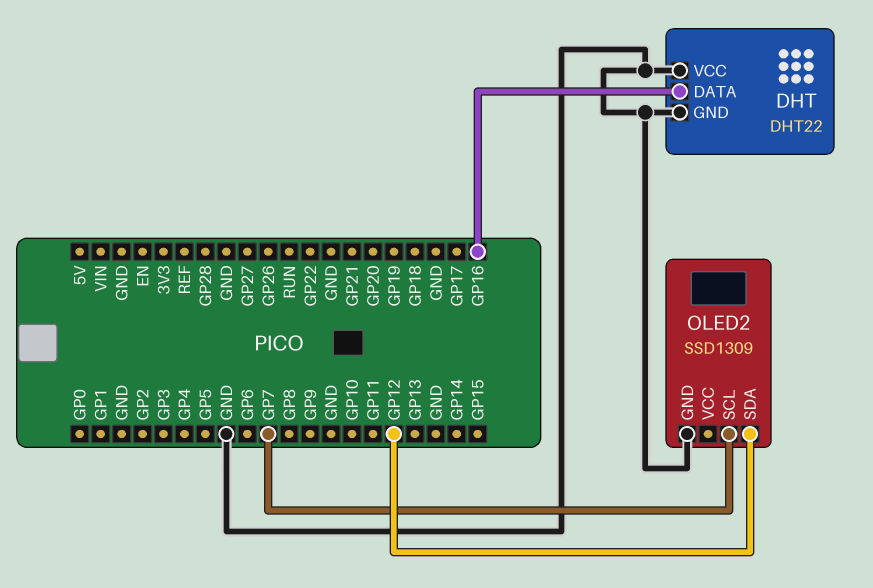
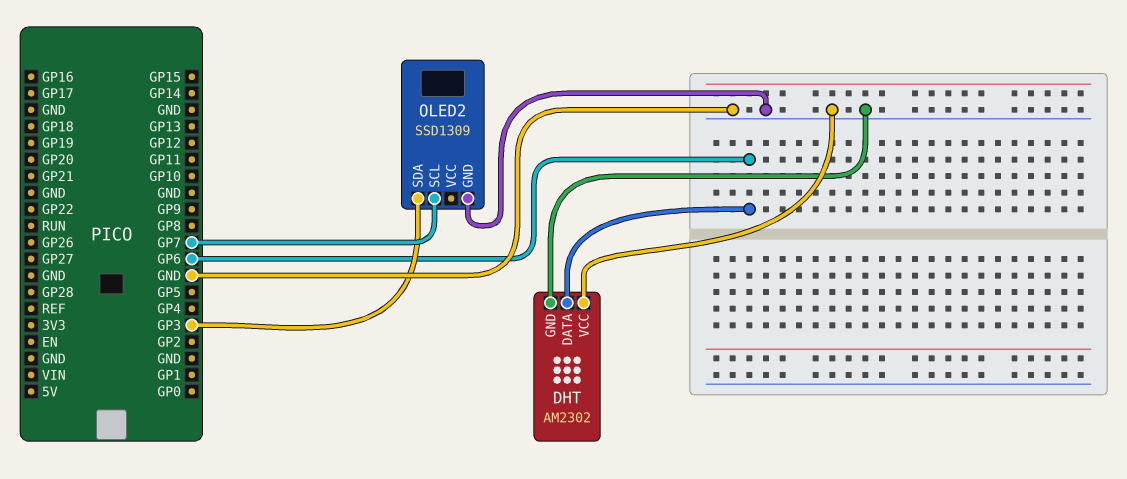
DHT: DHT22 -> AM2302
DHT pin DATA: GP16 -> GP6
OLED2 pin SDA: GP12 -> GP3

